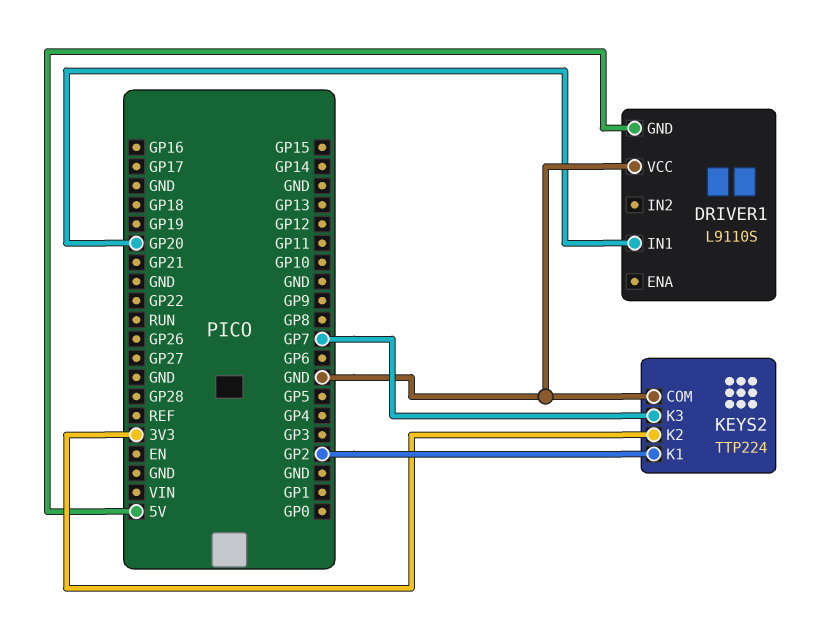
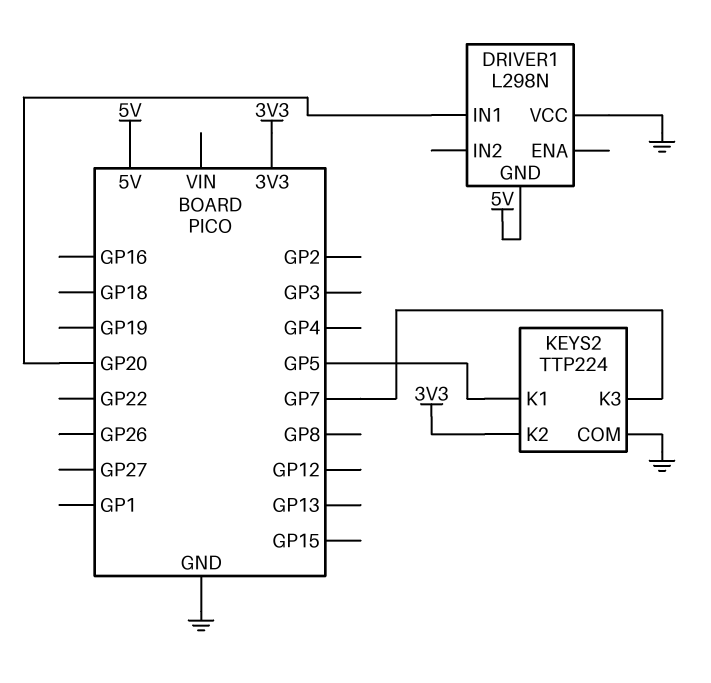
DRIVER1: L9110S -> L298N
KEYS2 pin K1: GP2 -> GP5

